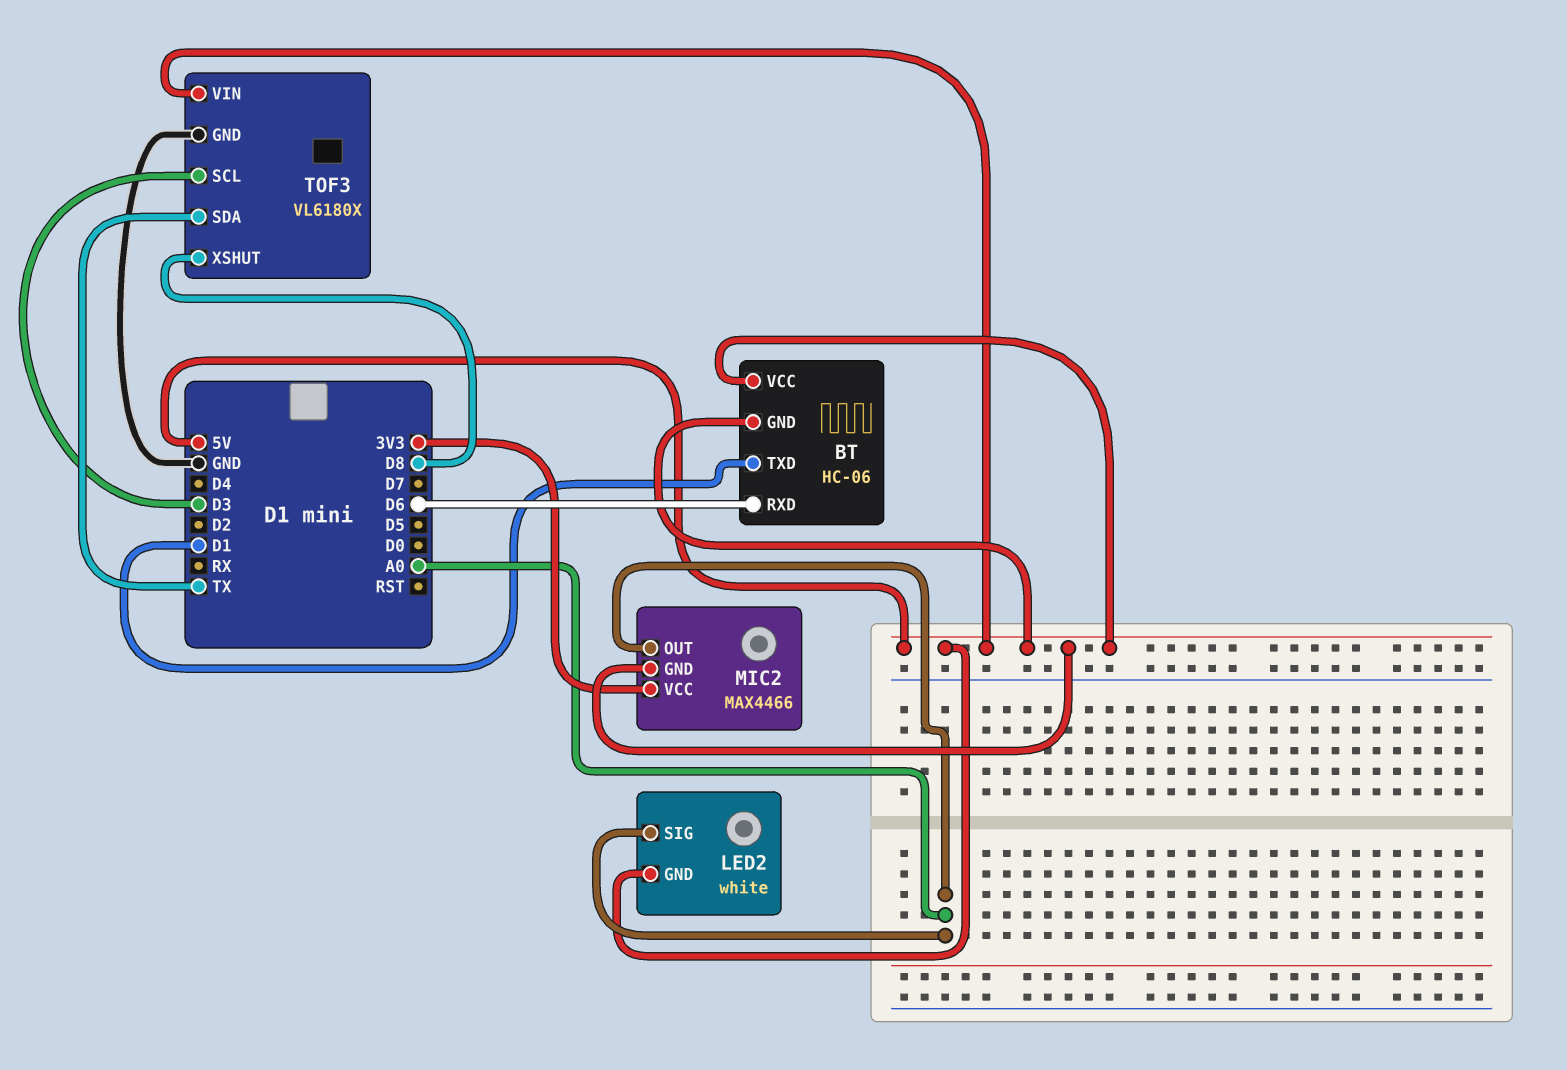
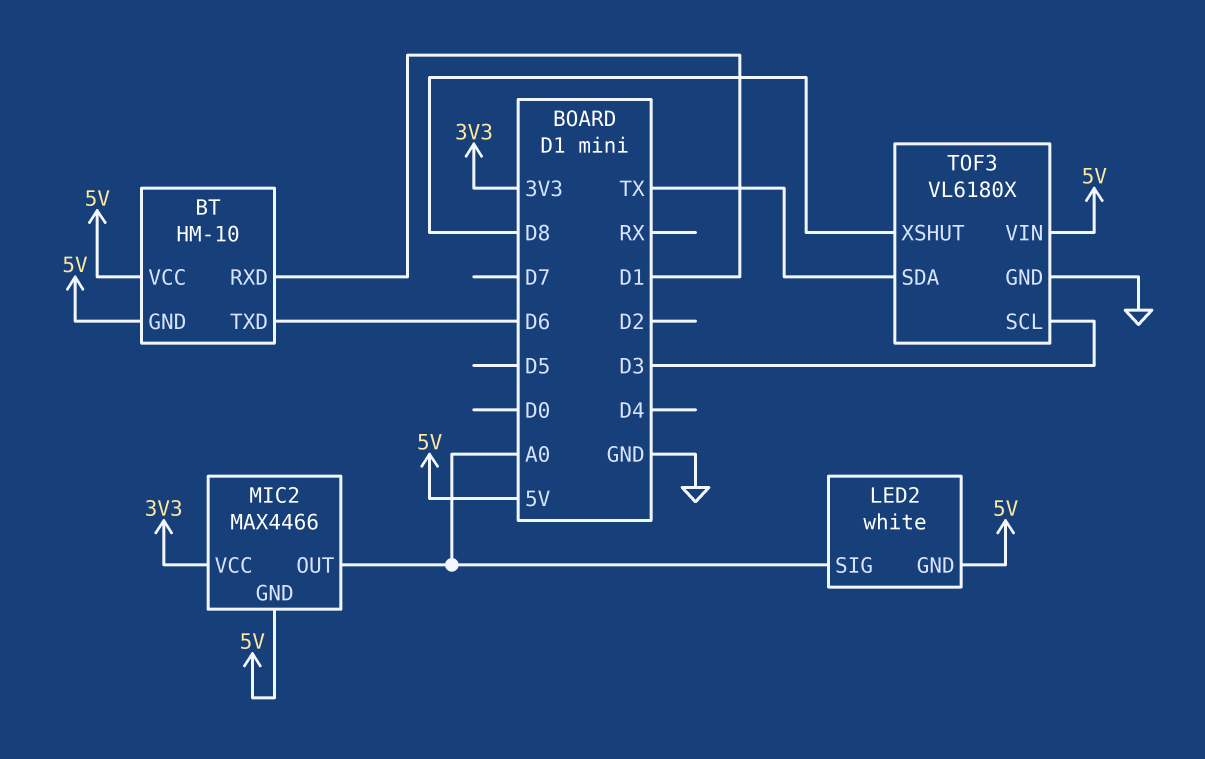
BT: HC-06 -> HM-10
BT pin RXD: D6 -> D1
BT pin TXD: D1 -> D6

